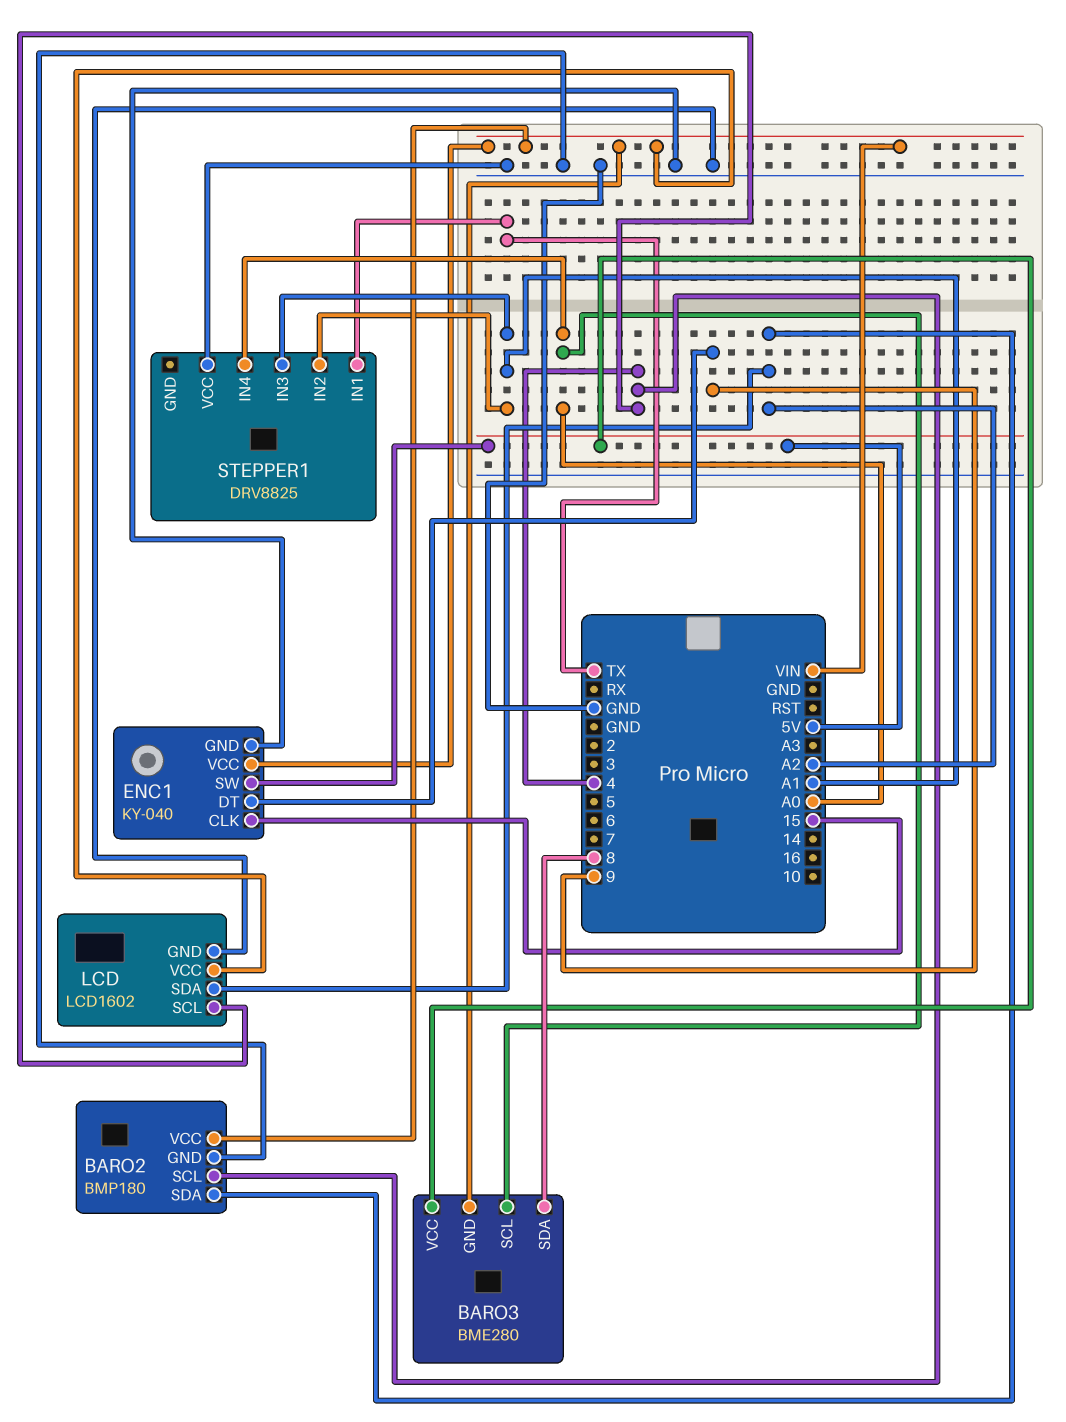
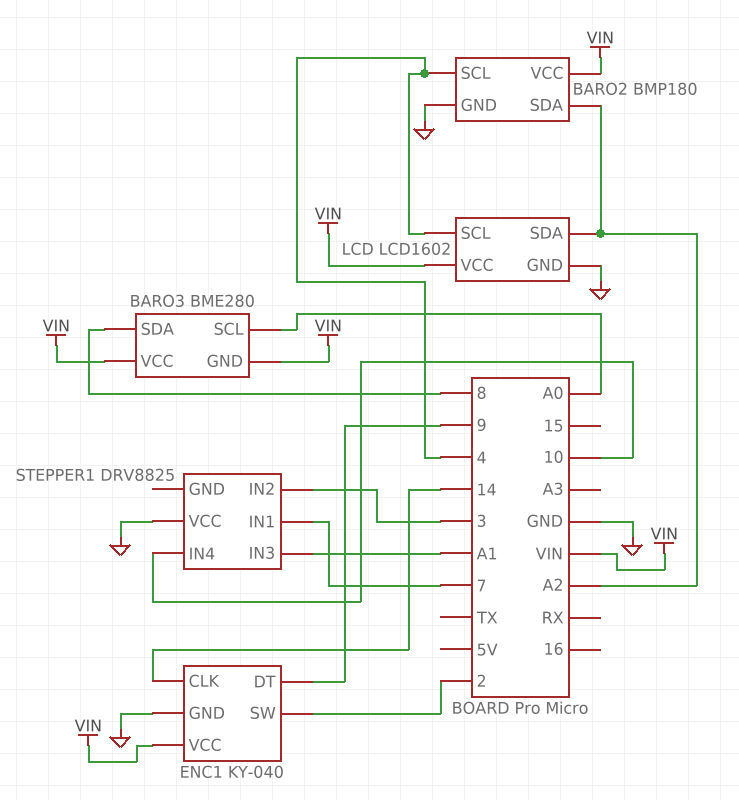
BARO3 pin VCC: 5V -> VIN
ENC1 pin CLK: 15 -> 14
ENC1 pin SW: 5V -> 2
STEPPER1 pin IN1: TX -> 7
STEPPER1 pin IN2: A1 -> 3
STEPPER1 pin IN4: A0 -> 10

